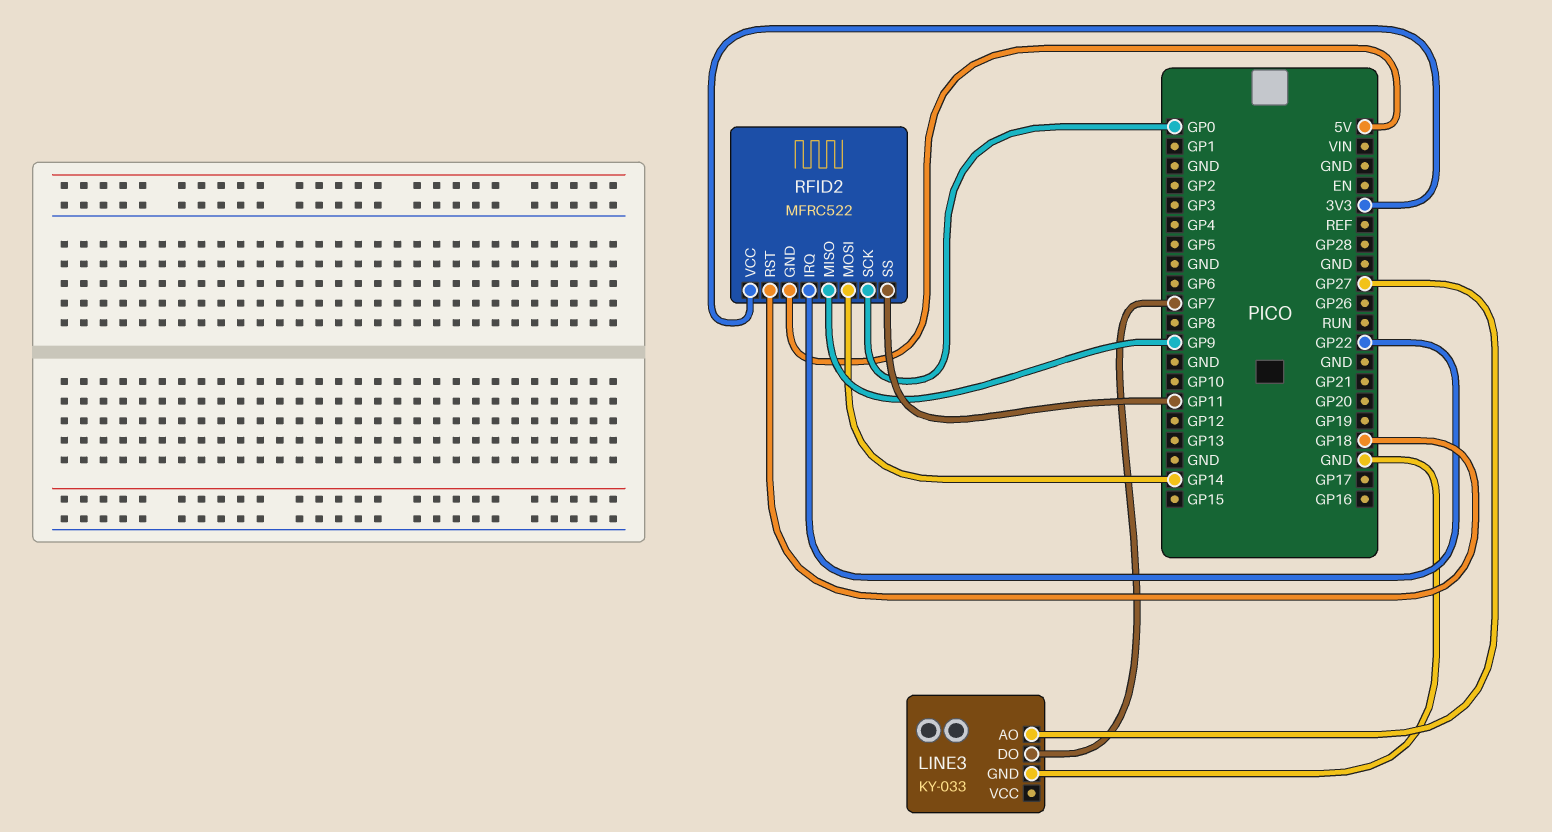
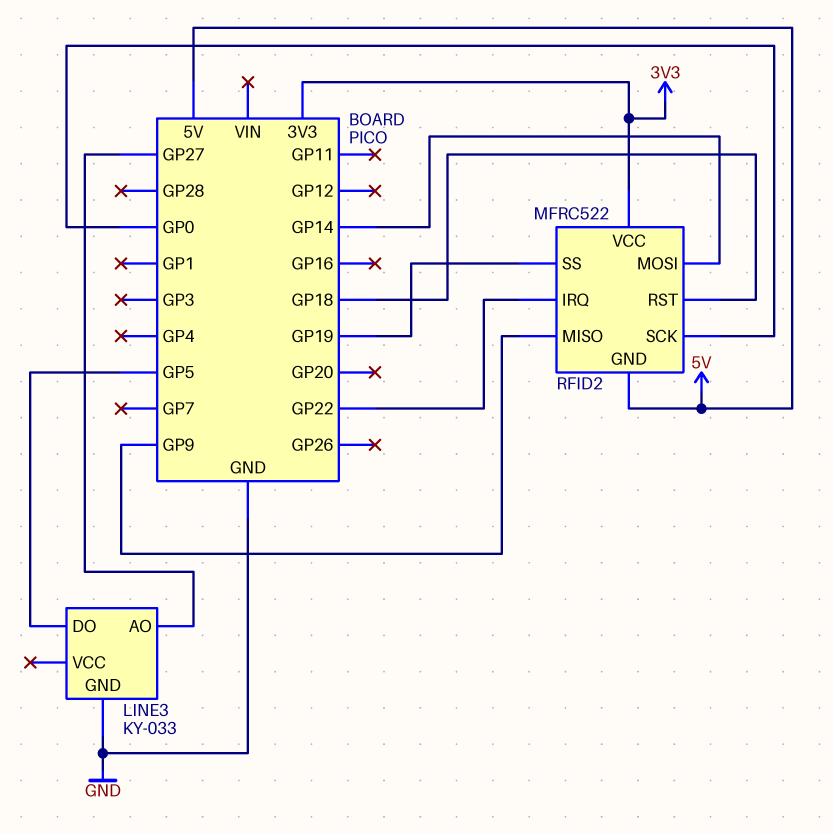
LINE3 pin DO: GP7 -> GP5
RFID2 pin SS: GP11 -> GP19

